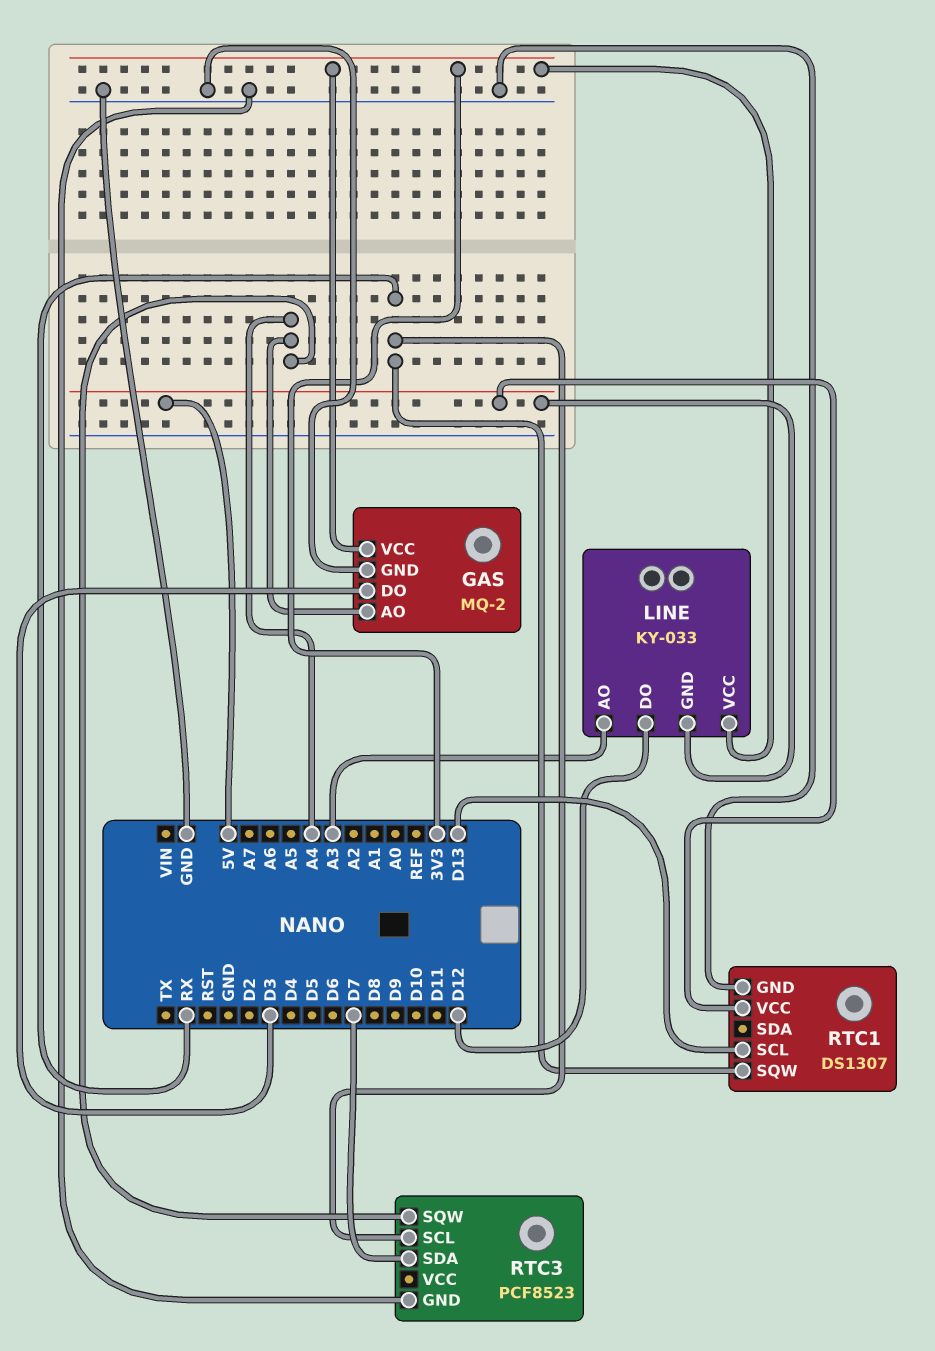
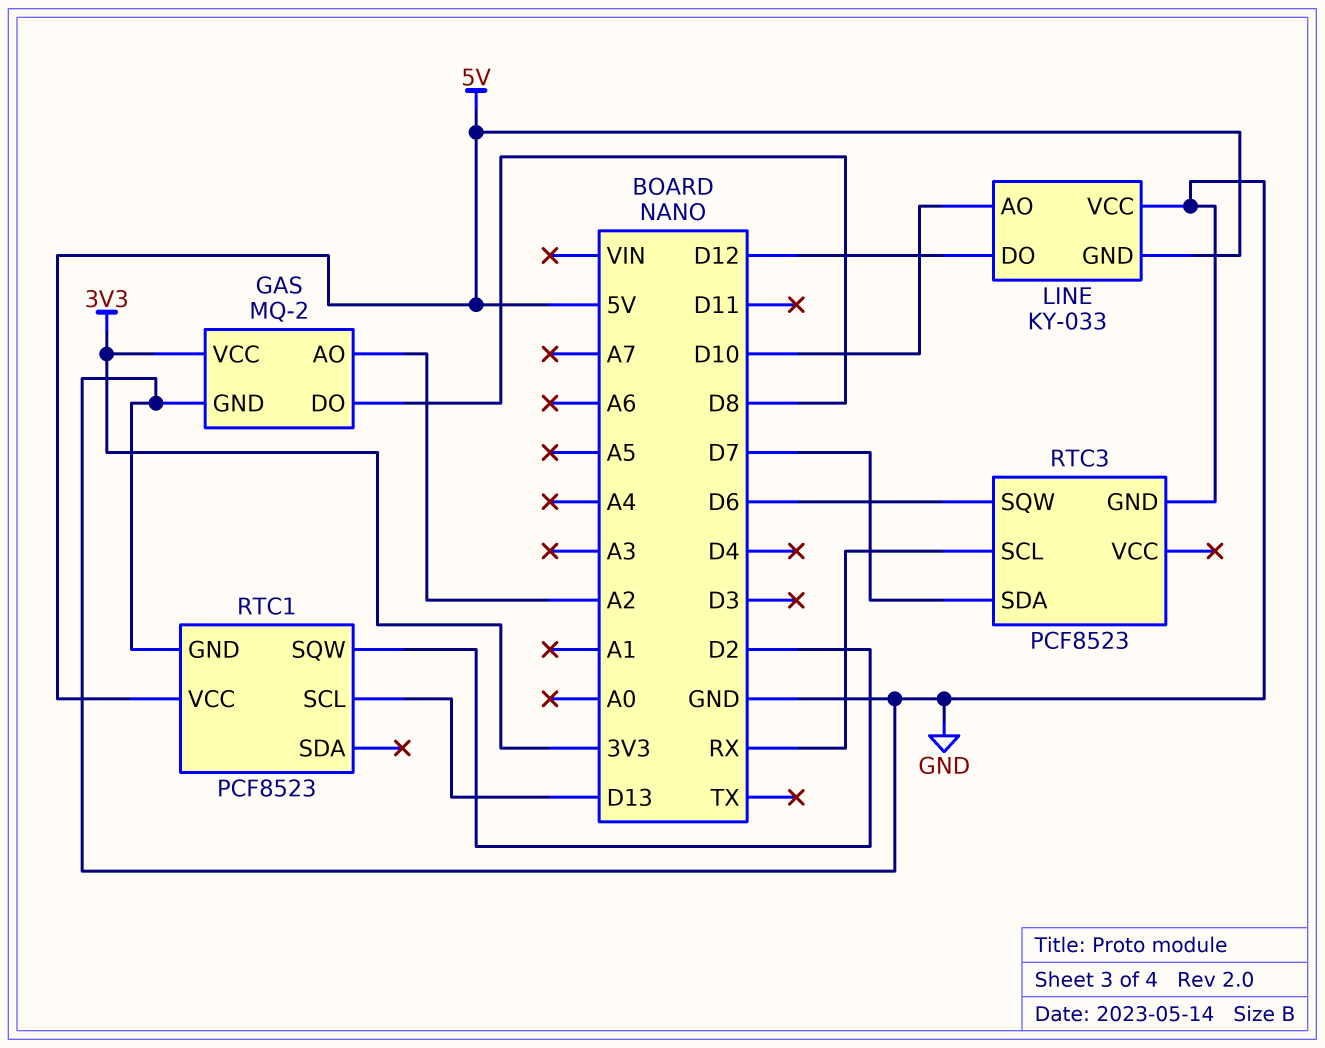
GAS pin AO: A4 -> A2
GAS pin DO: D3 -> D8
LINE pin AO: A3 -> D10
LINE pin VCC: 3V3 -> GND
RTC1: DS1307 -> PCF8523
RTC1 pin SQW: RX -> D2
RTC3 pin SQW: A4 -> D6

